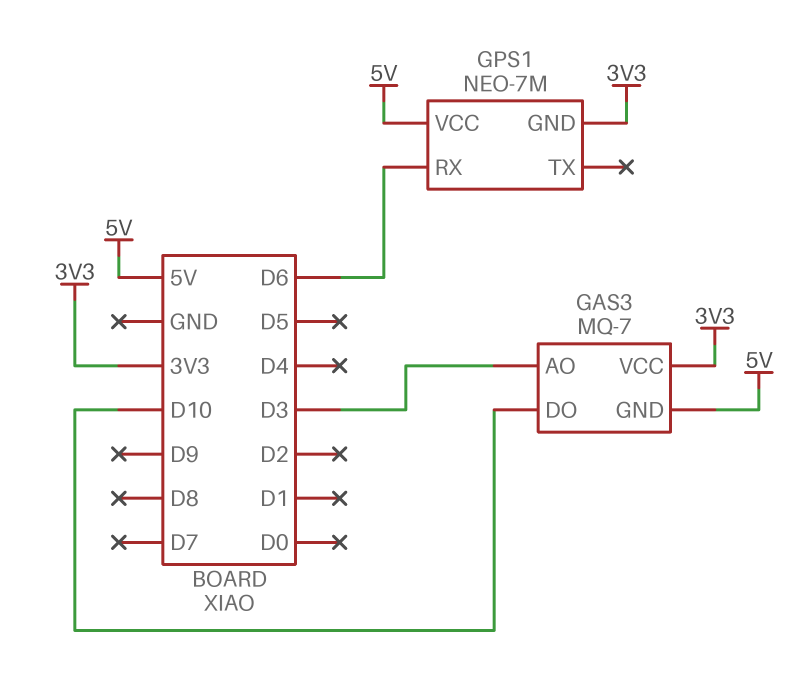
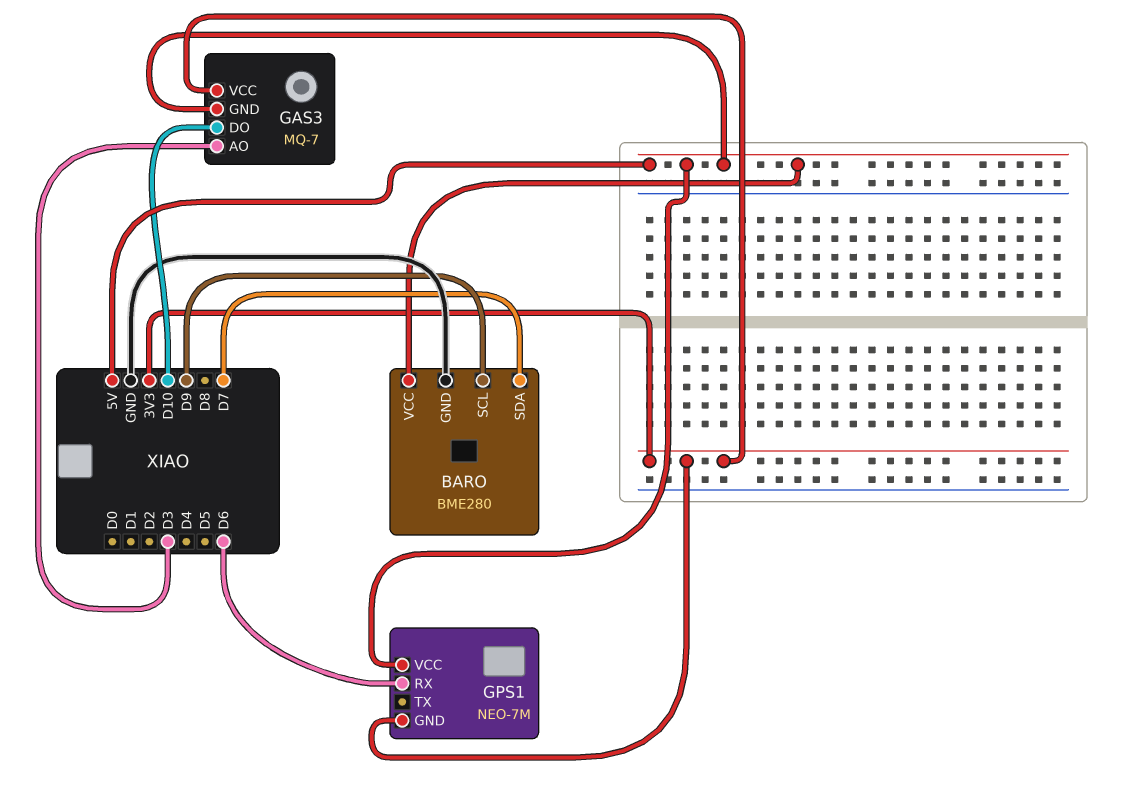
BARO: none -> BME280
BARO pin GND: none -> GND
BARO pin SCL: none -> D9
BARO pin SDA: none -> D7
BARO pin VCC: none -> 5V

